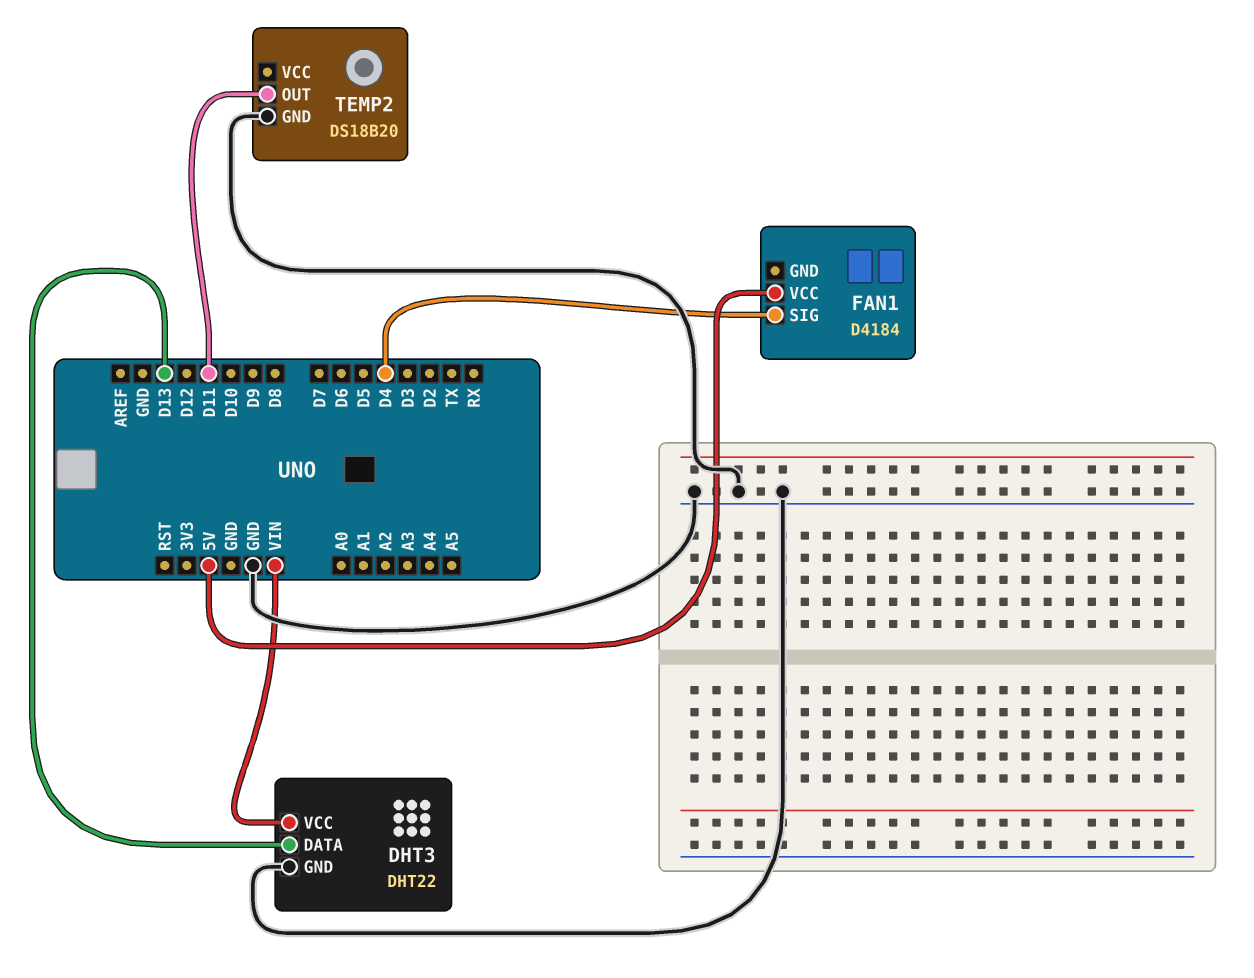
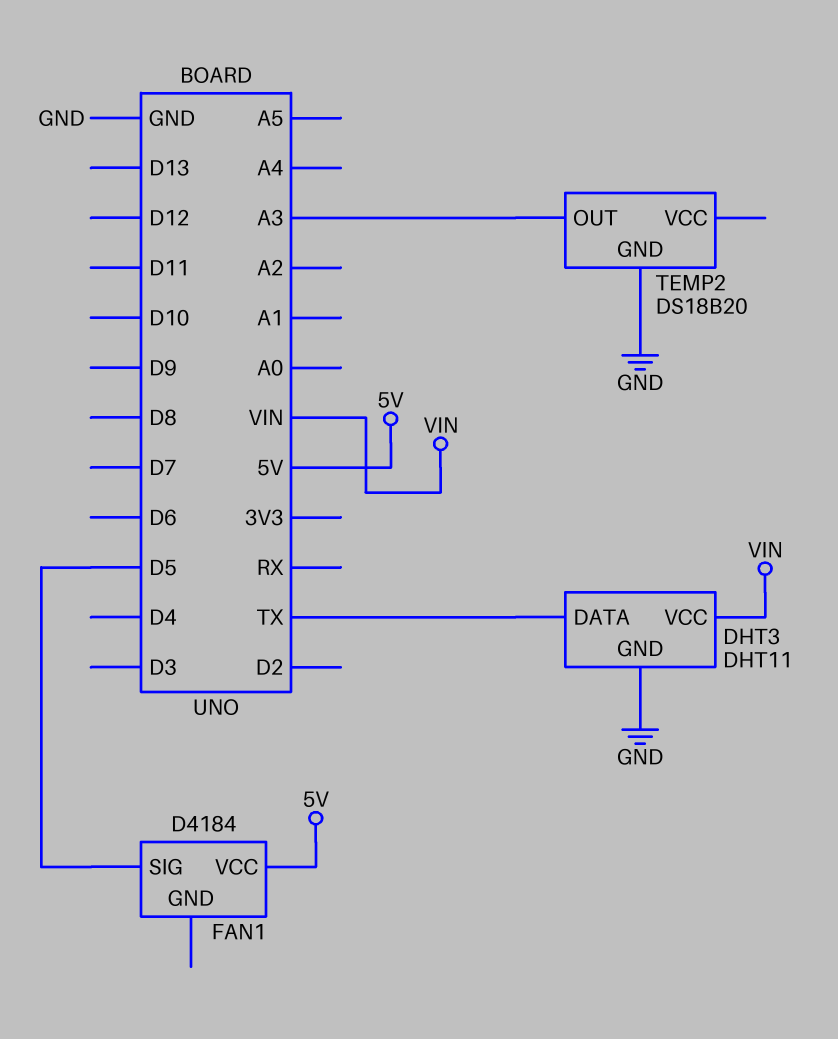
DHT3: DHT22 -> DHT11
DHT3 pin DATA: D13 -> TX
FAN1 pin SIG: D4 -> D5
TEMP2 pin OUT: D11 -> A3

